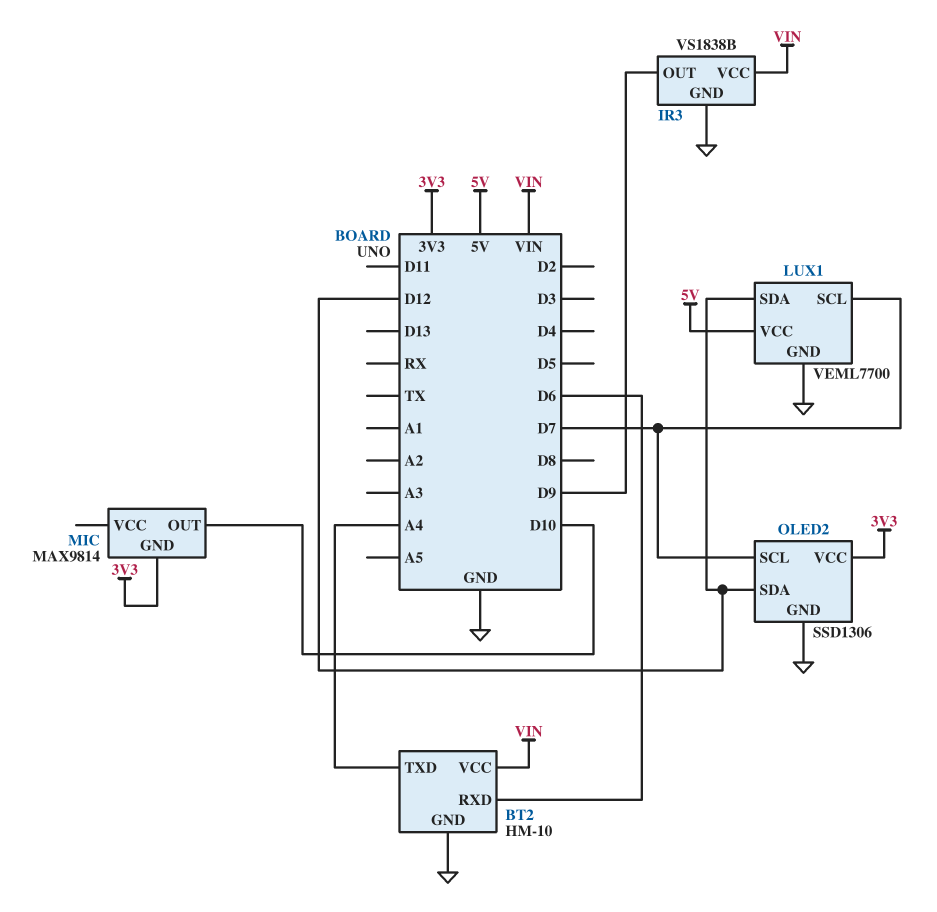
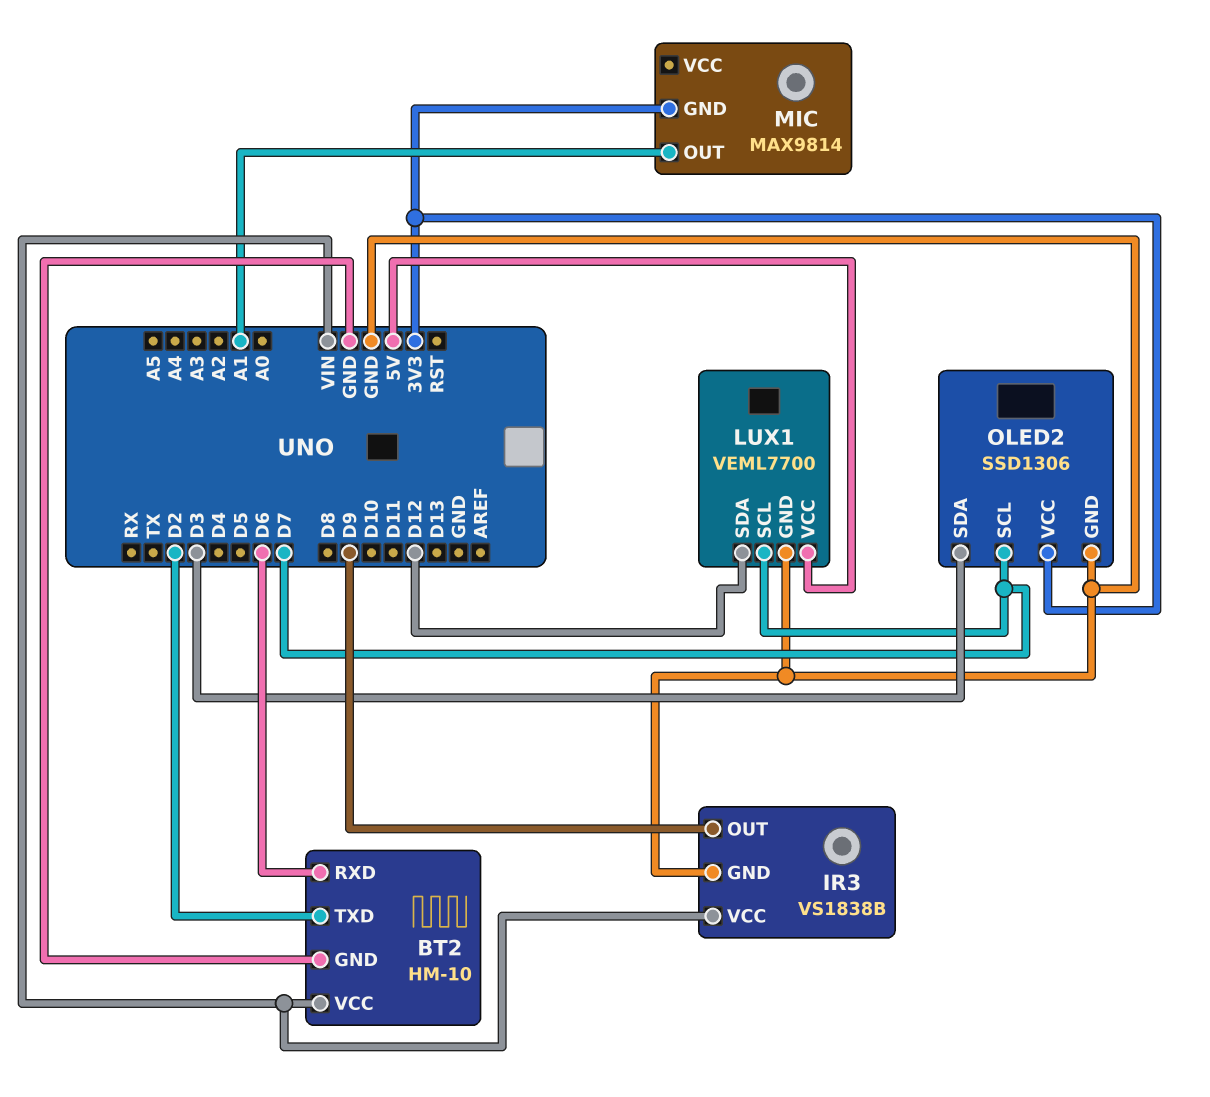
BT2 pin TXD: A4 -> D2
MIC pin OUT: D10 -> A1
OLED2 pin SDA: D12 -> D3

